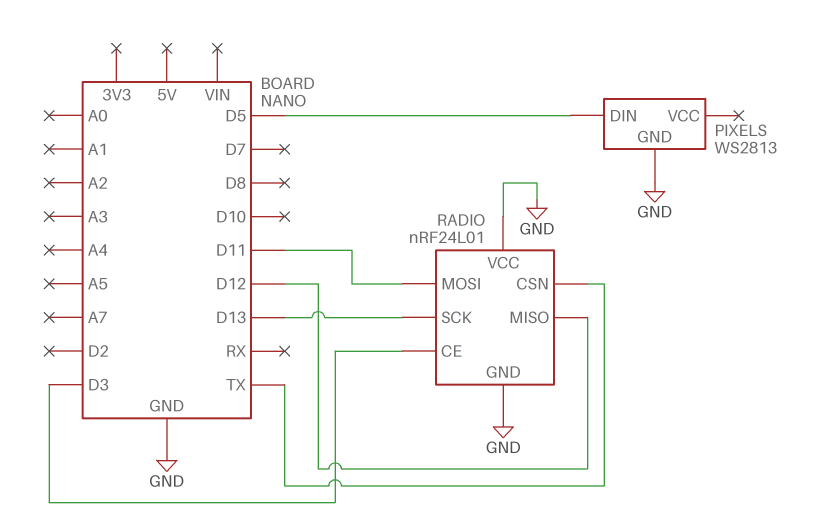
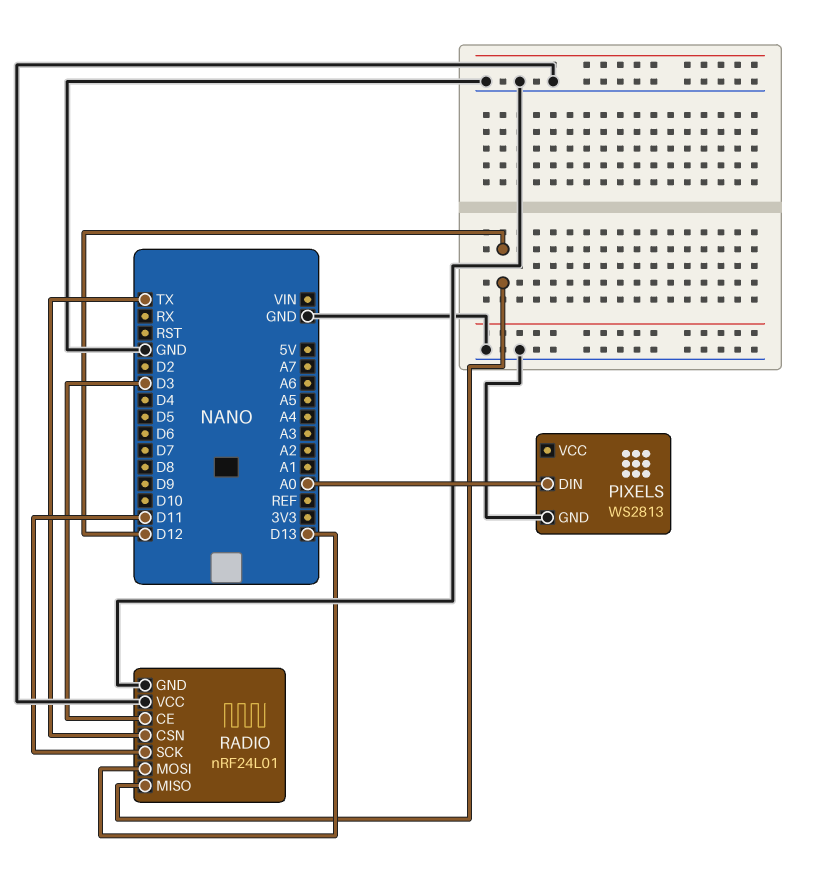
PIXELS pin DIN: D5 -> A0
RADIO pin MOSI: D11 -> D13
RADIO pin SCK: D13 -> D11

